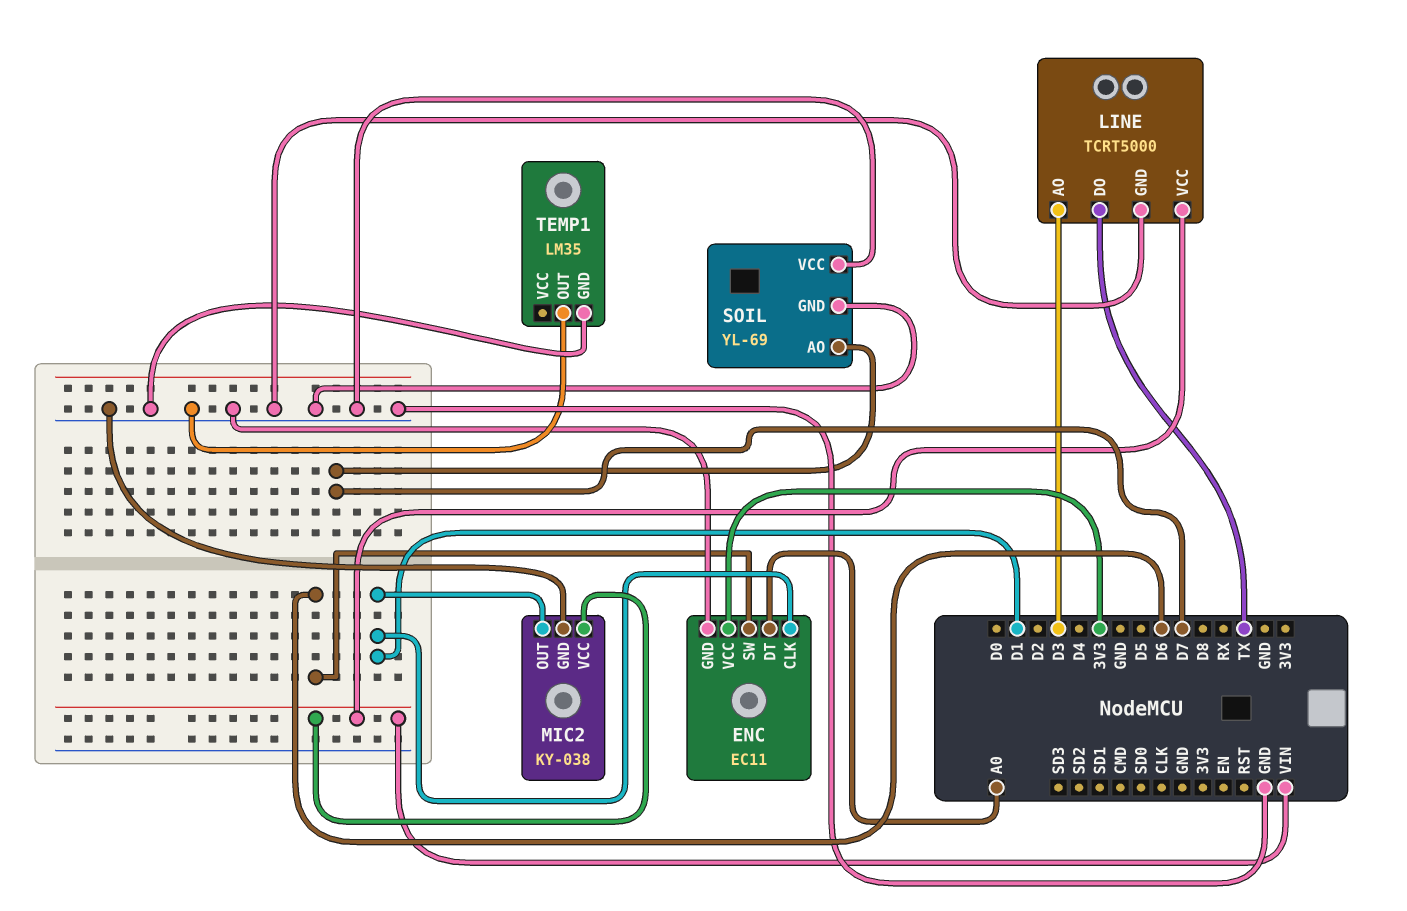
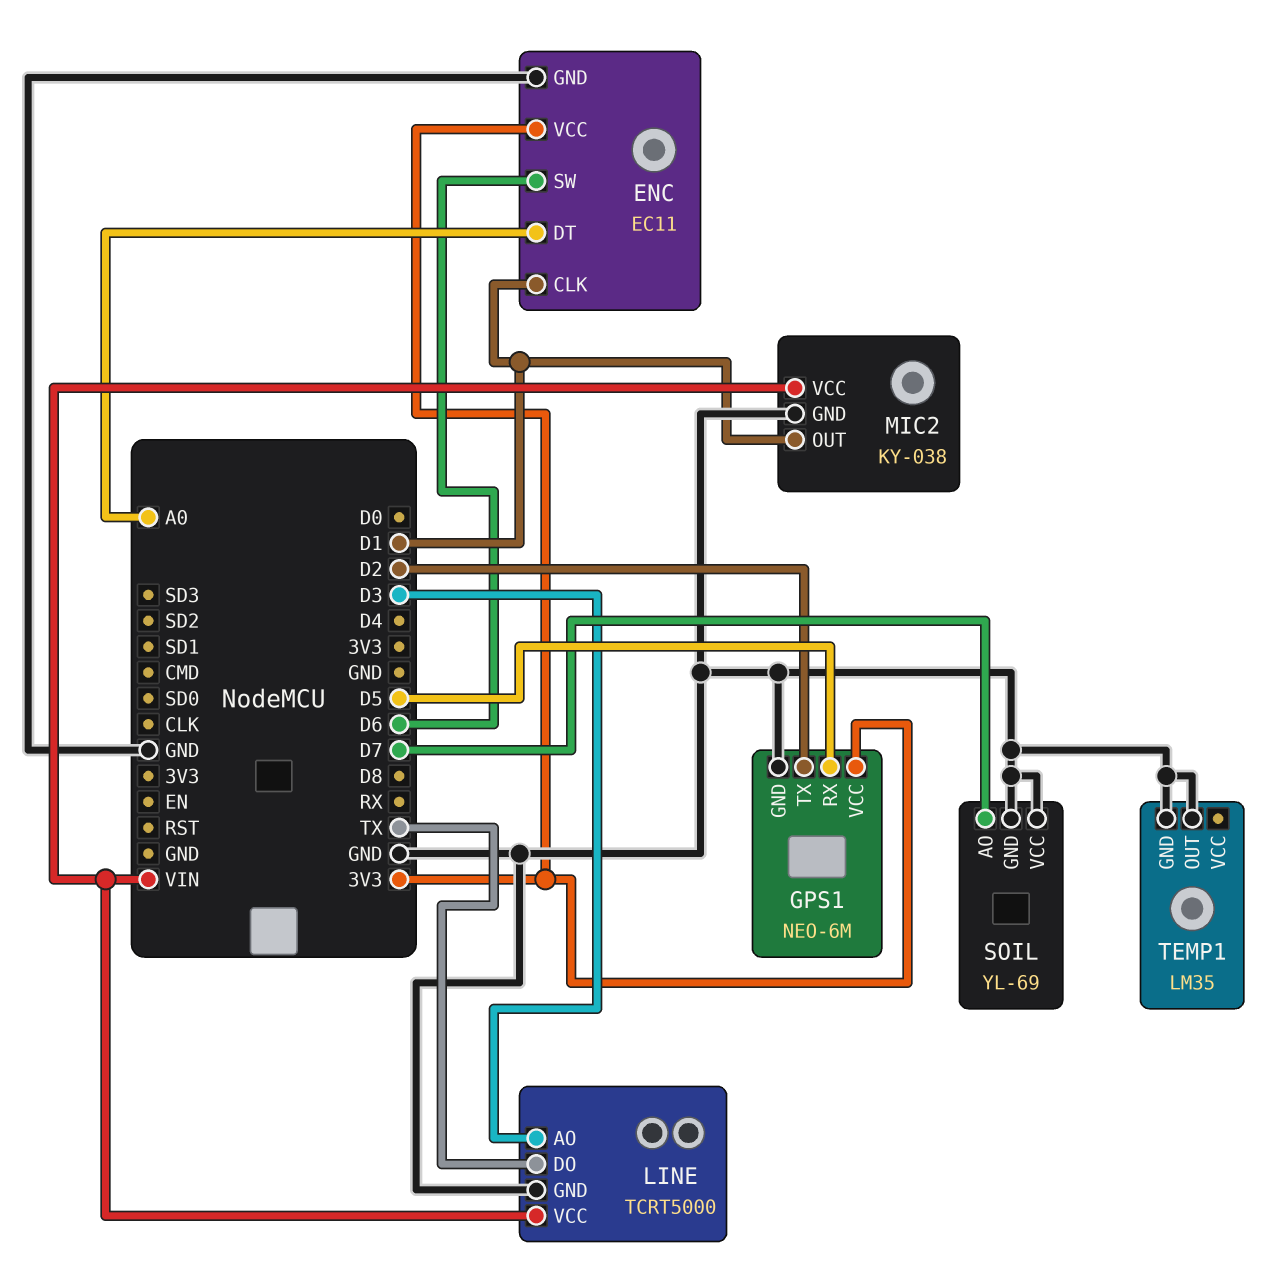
GPS1: none -> NEO-6M
GPS1 pin GND: none -> GND
GPS1 pin RX: none -> D5
GPS1 pin TX: none -> D2
GPS1 pin VCC: none -> 3V3

